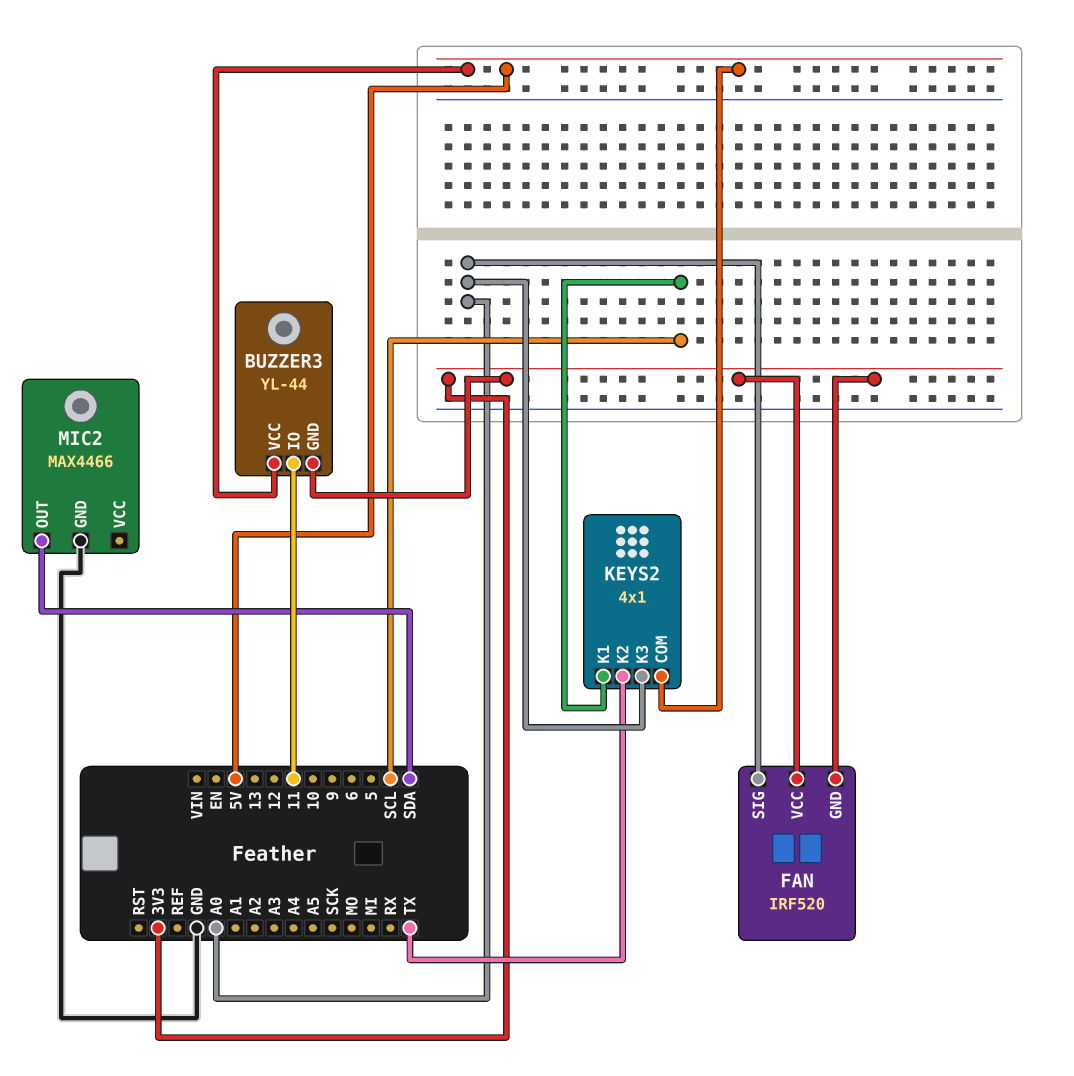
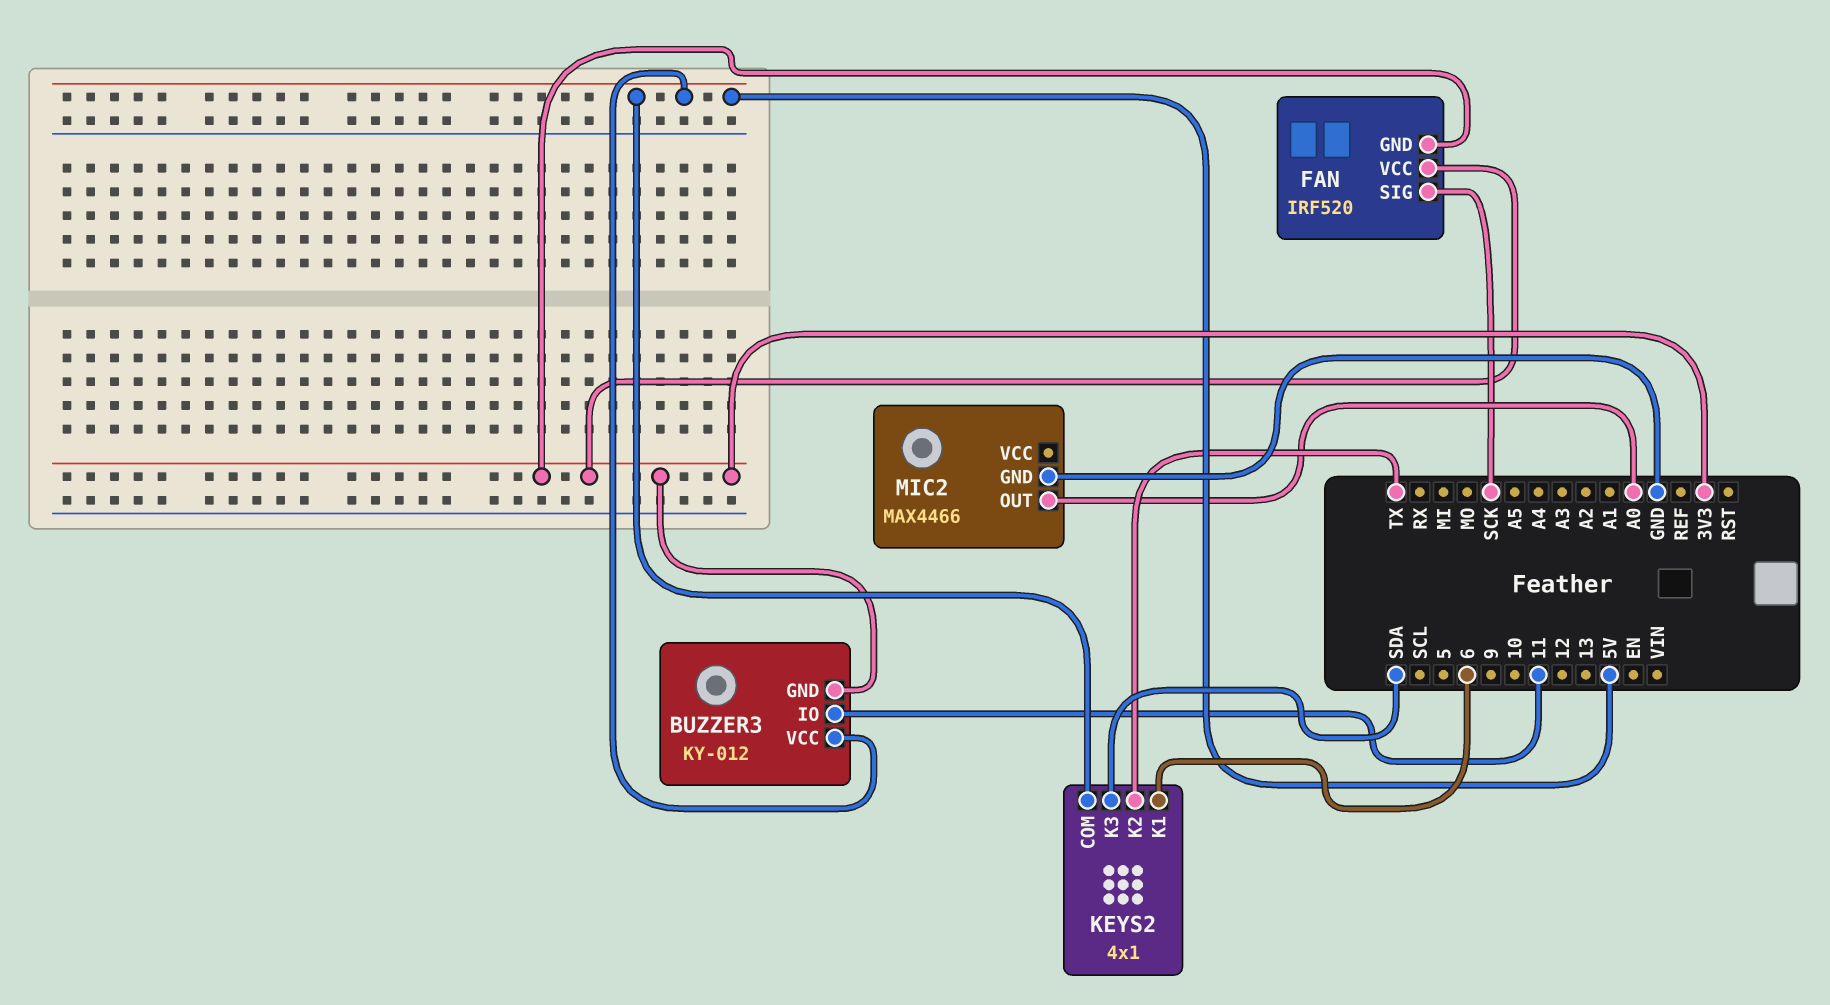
BUZZER3: YL-44 -> KY-012
FAN pin SIG: A0 -> SCK
KEYS2 pin K1: SCL -> 6
KEYS2 pin K3: A0 -> SDA
MIC2 pin OUT: SDA -> A0

